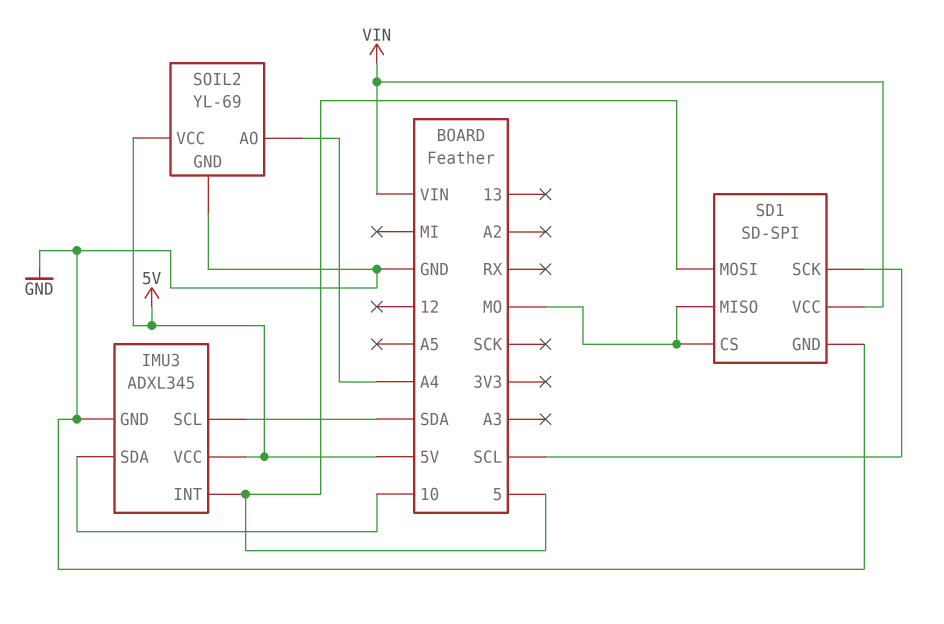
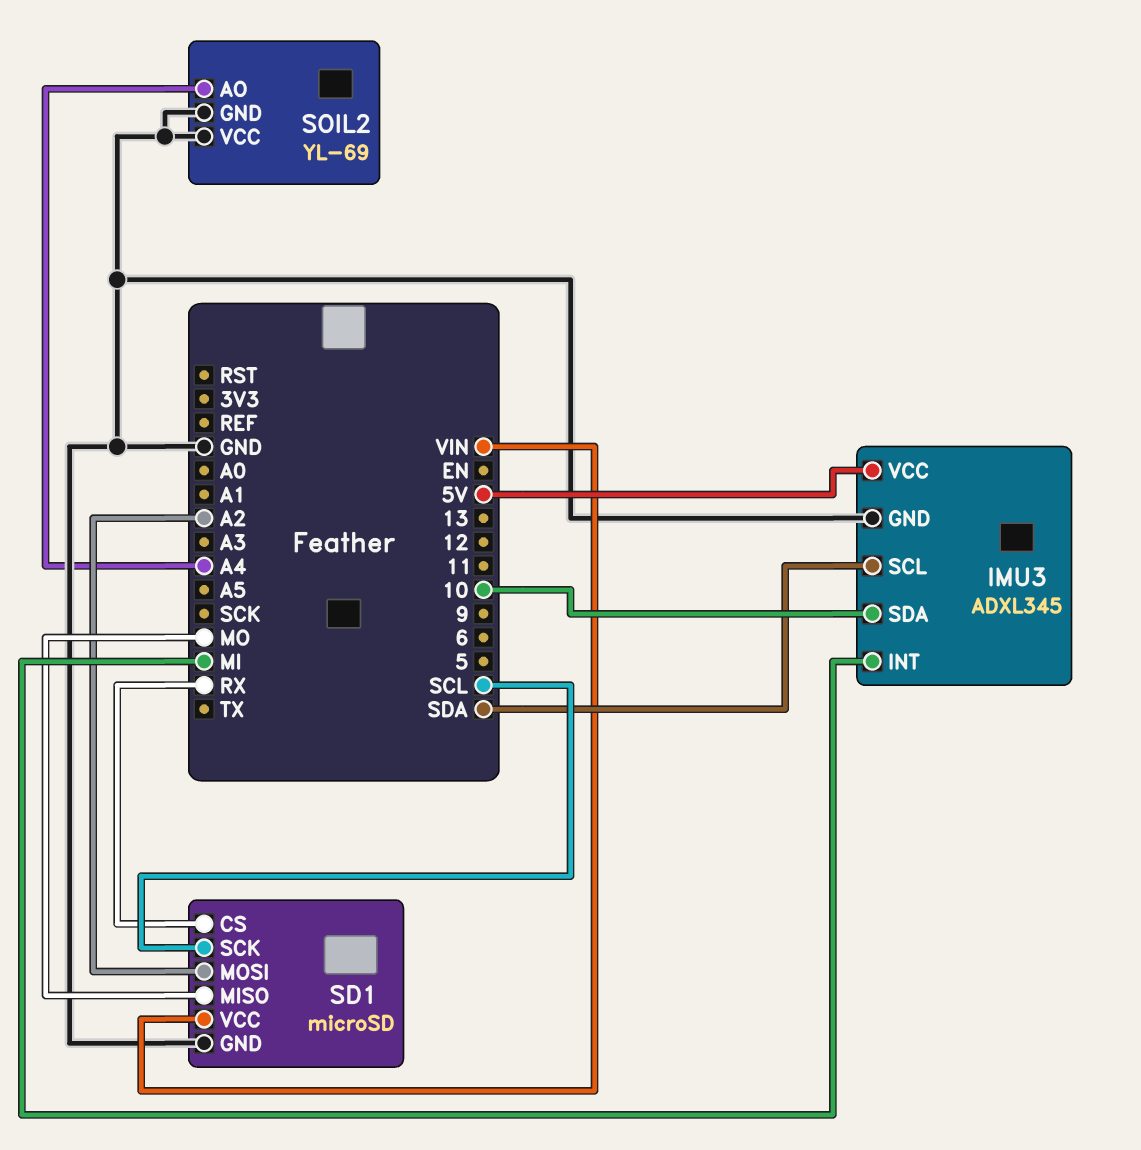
IMU3 pin INT: 5 -> MI
SD1: SD-SPI -> microSD
SD1 pin CS: MO -> RX
SD1 pin MOSI: 5 -> A2
SOIL2 pin VCC: 5V -> GND

